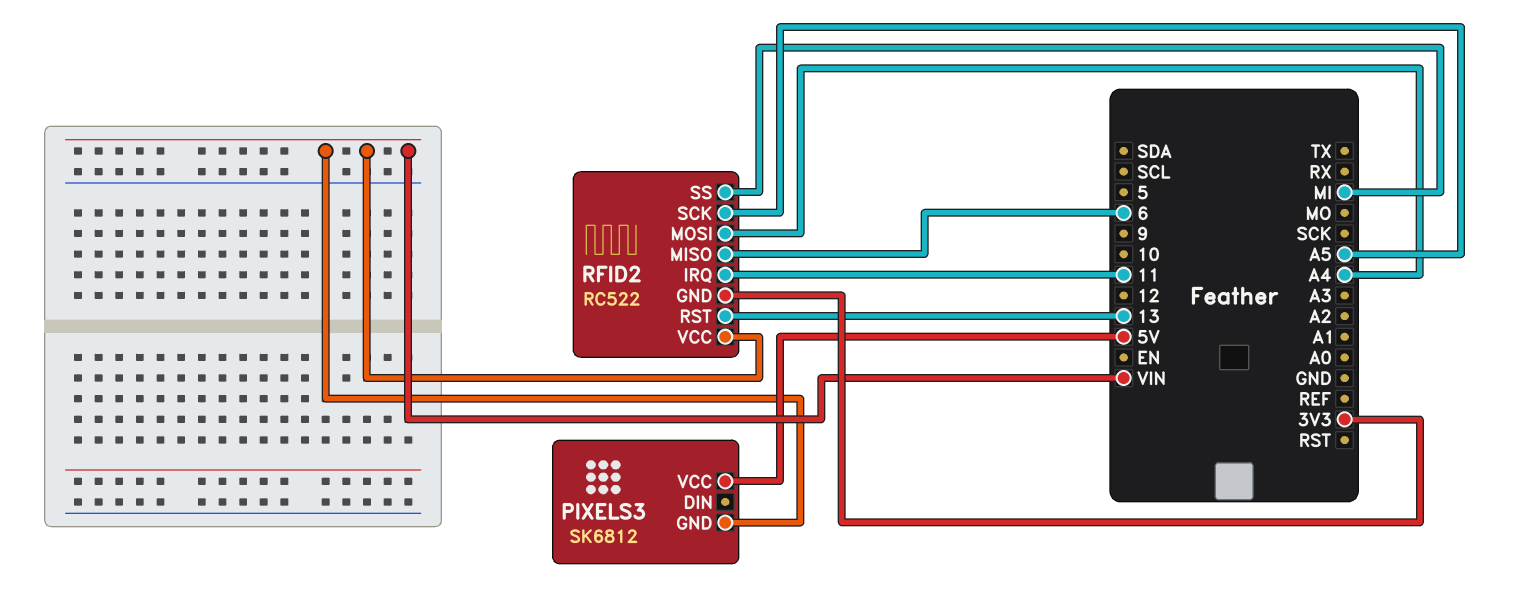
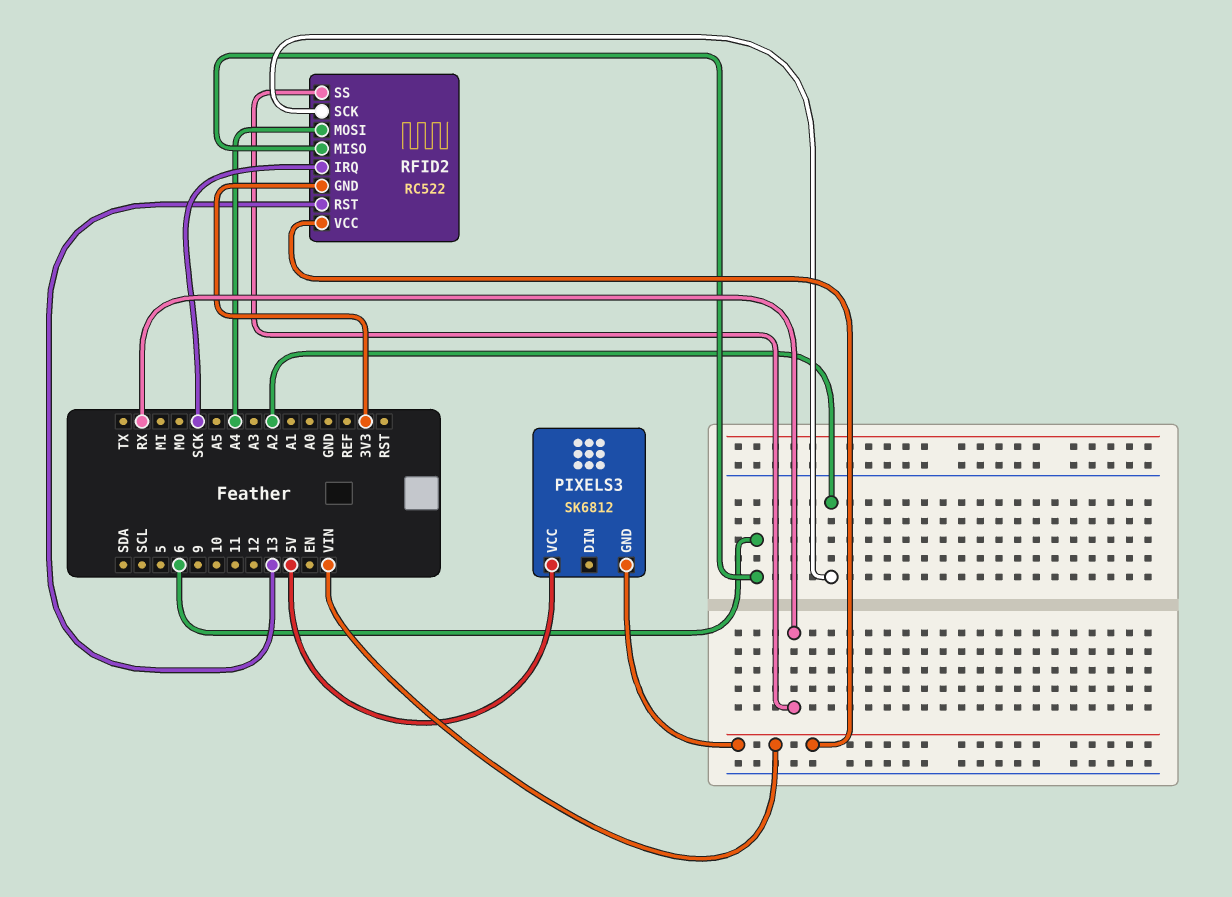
RFID2 pin IRQ: 11 -> SCK
RFID2 pin SCK: A5 -> A2
RFID2 pin SS: MI -> RX

